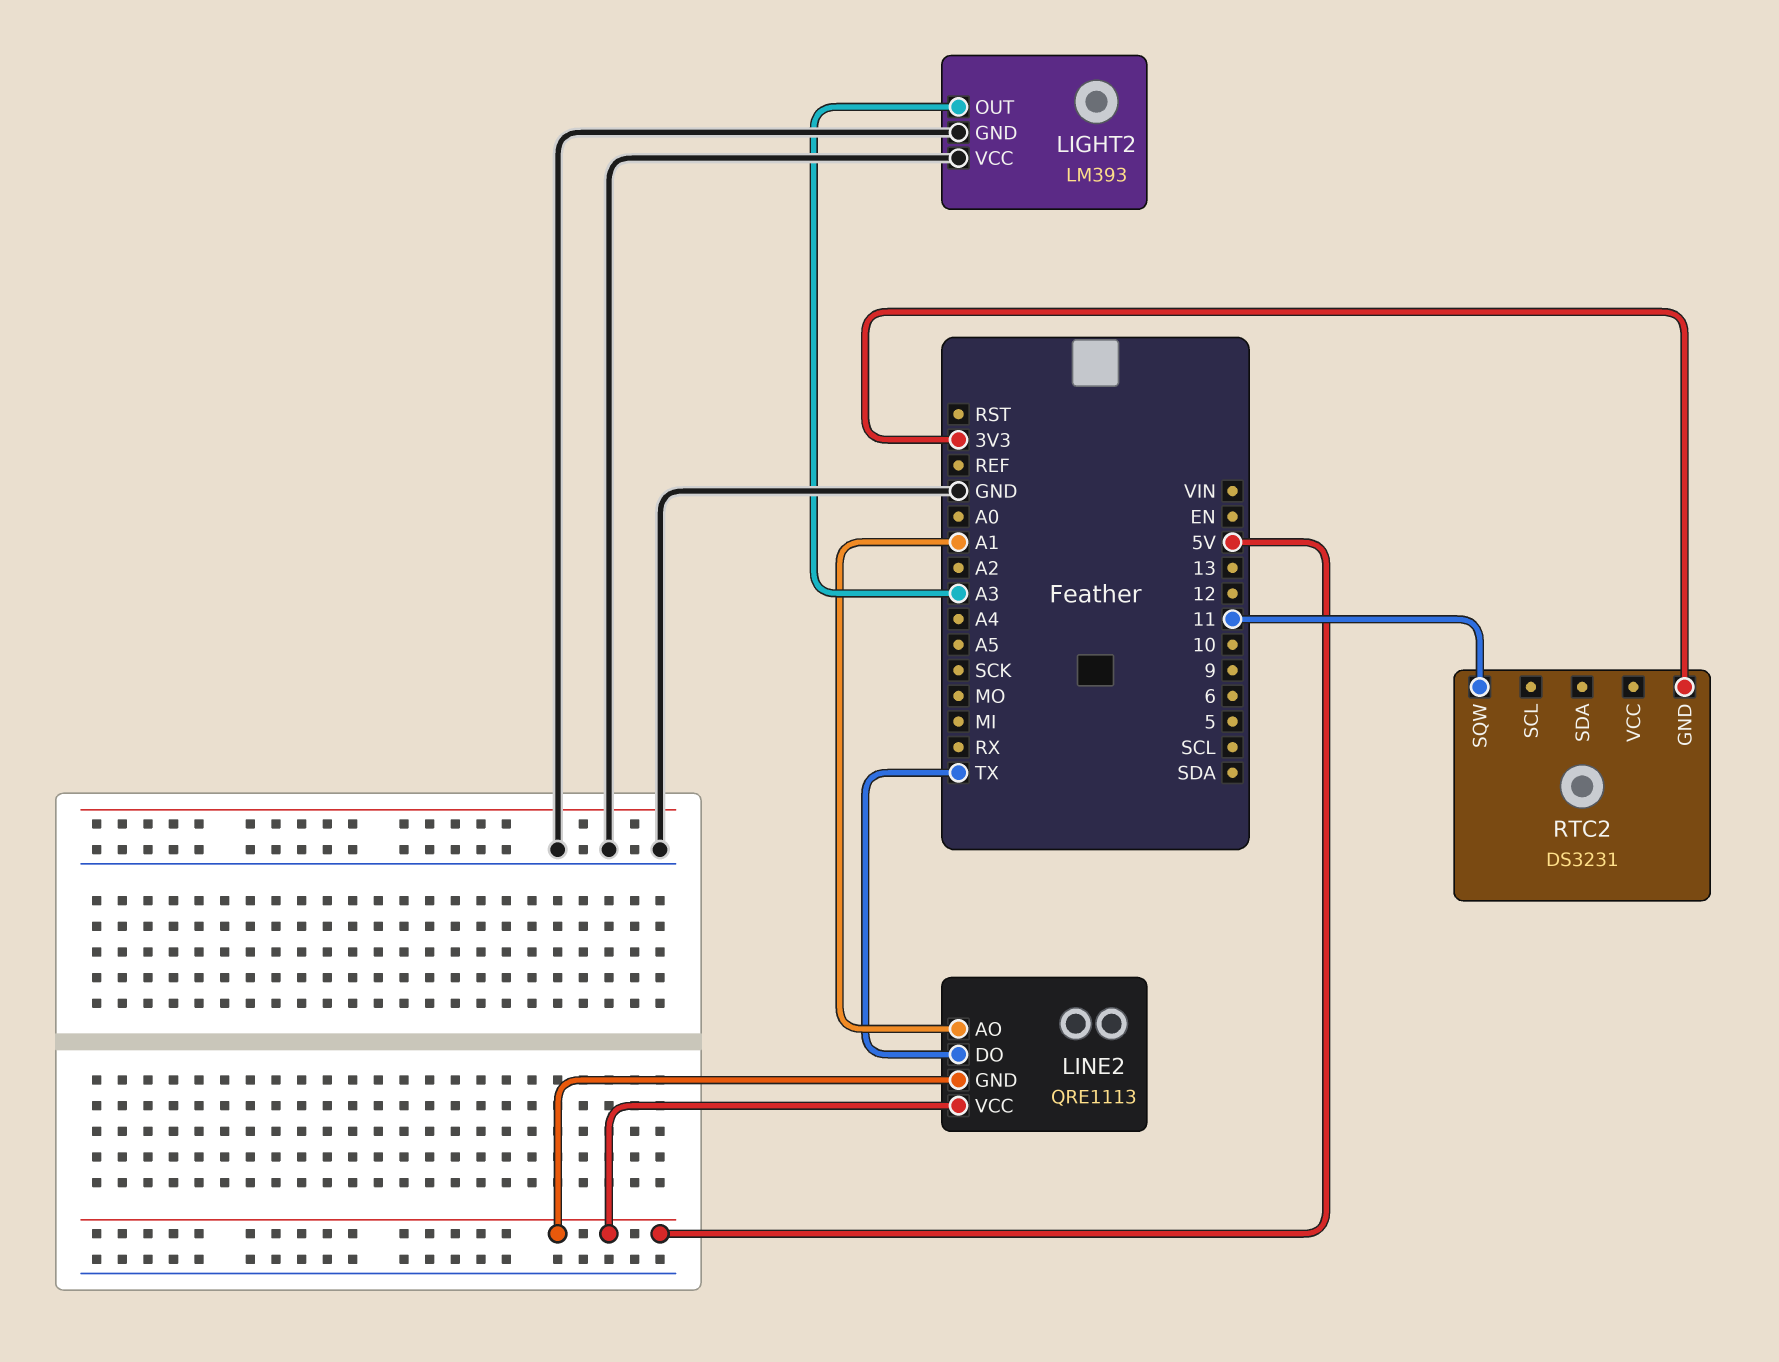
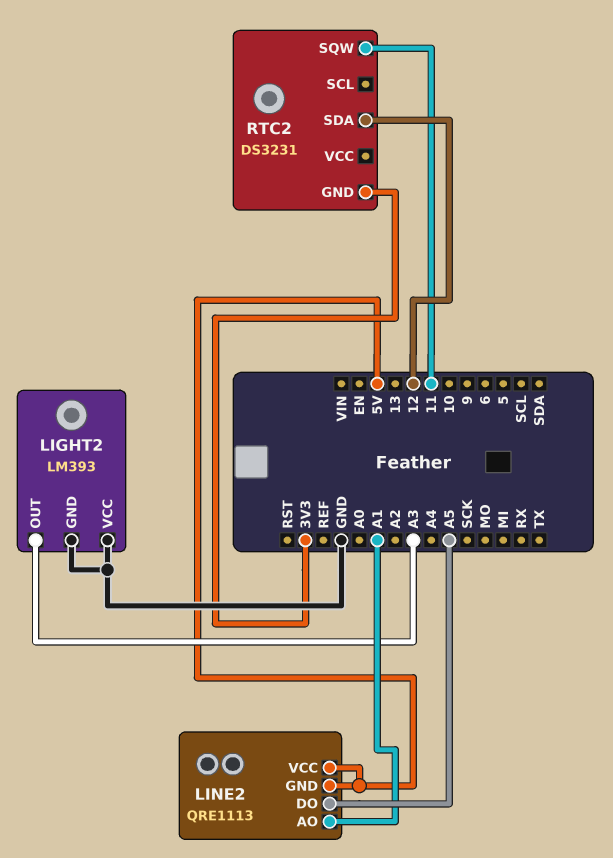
LINE2 pin DO: TX -> A5
RTC2 pin SDA: none -> 12

